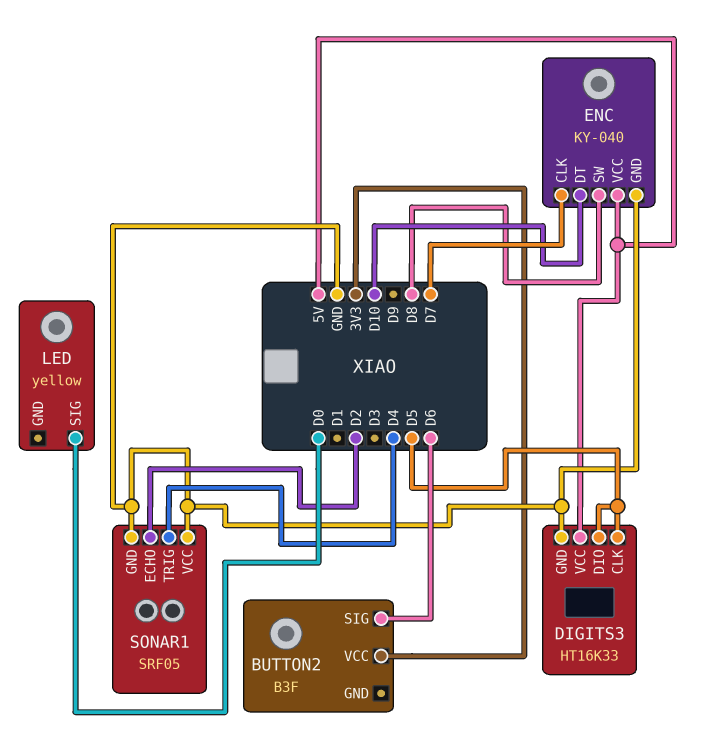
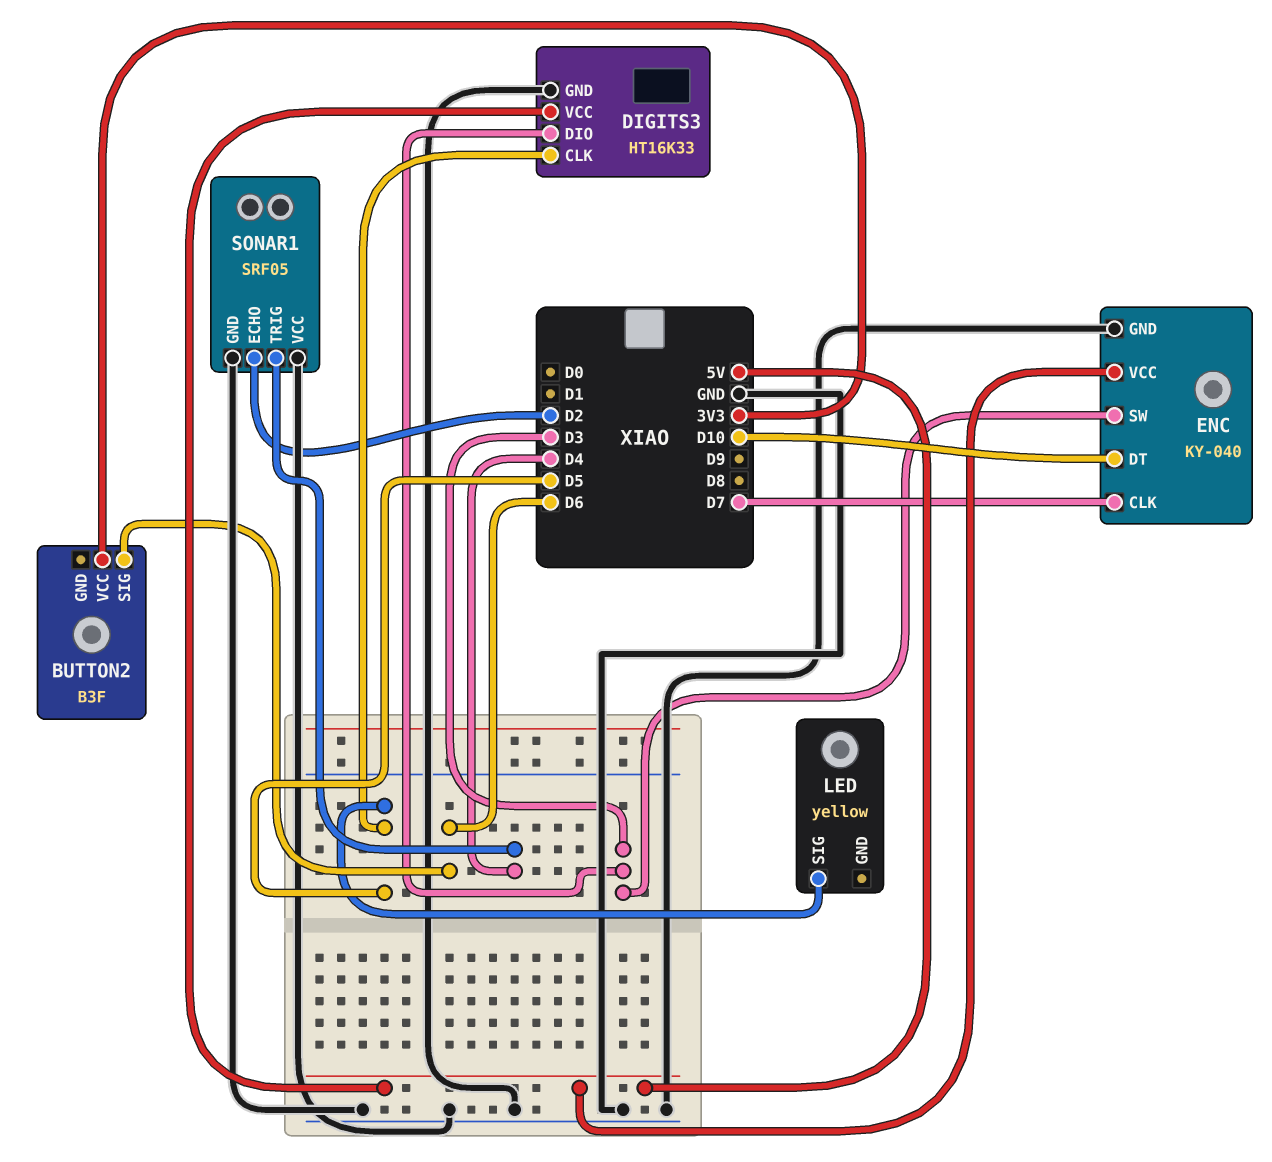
DIGITS3 pin DIO: D5 -> D3
ENC pin SW: D8 -> D3
LED pin SIG: D0 -> D5

